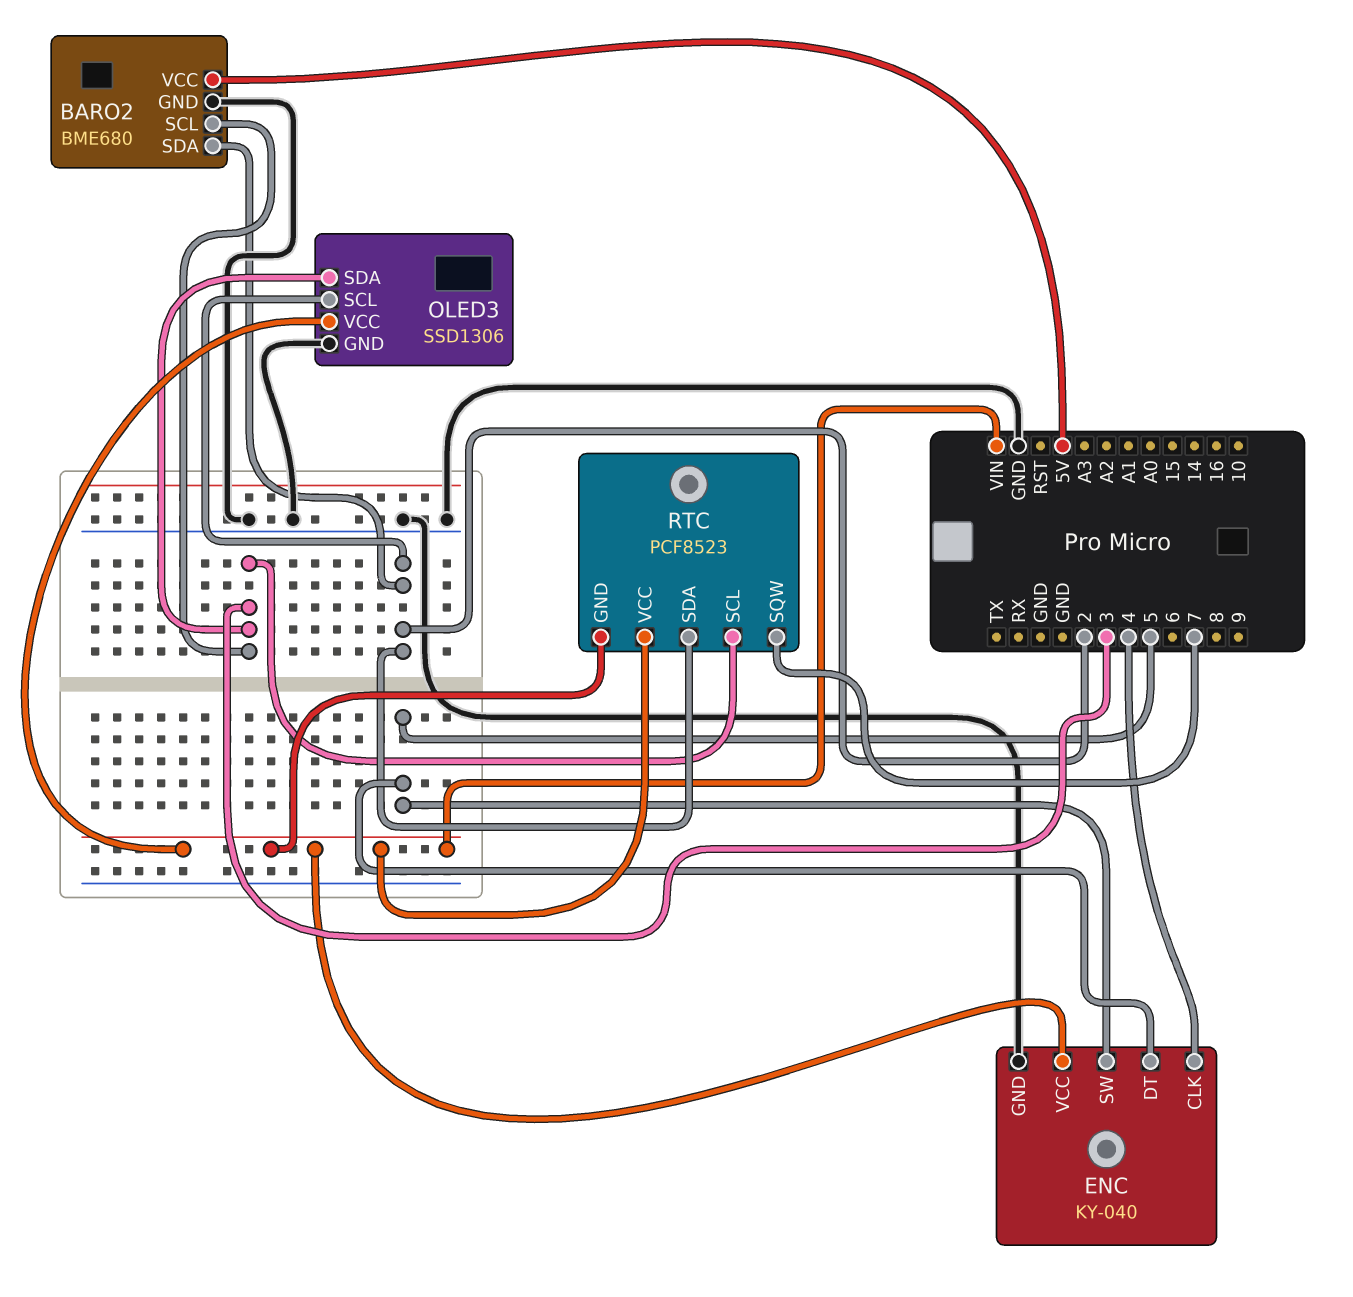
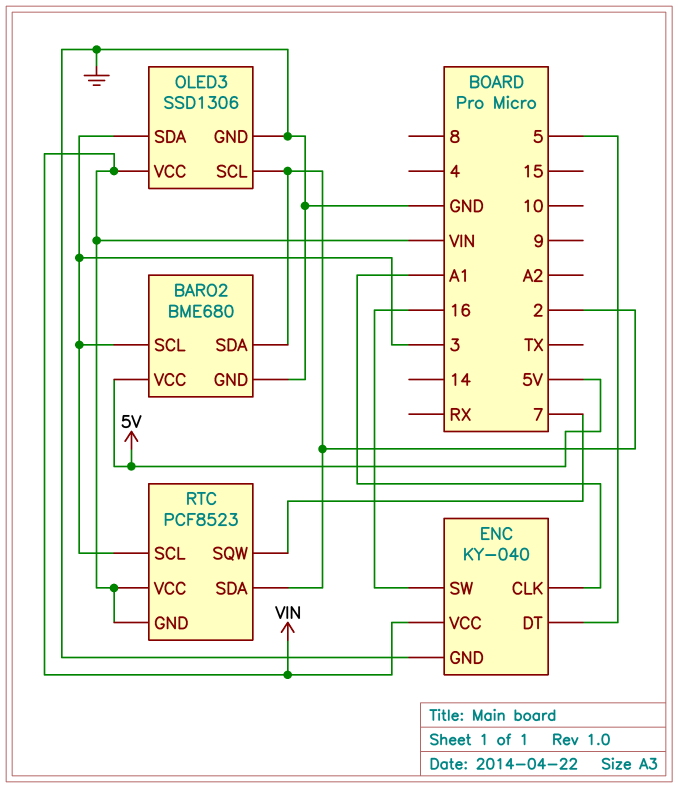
ENC pin CLK: 4 -> A1
ENC pin SW: 5 -> 16

